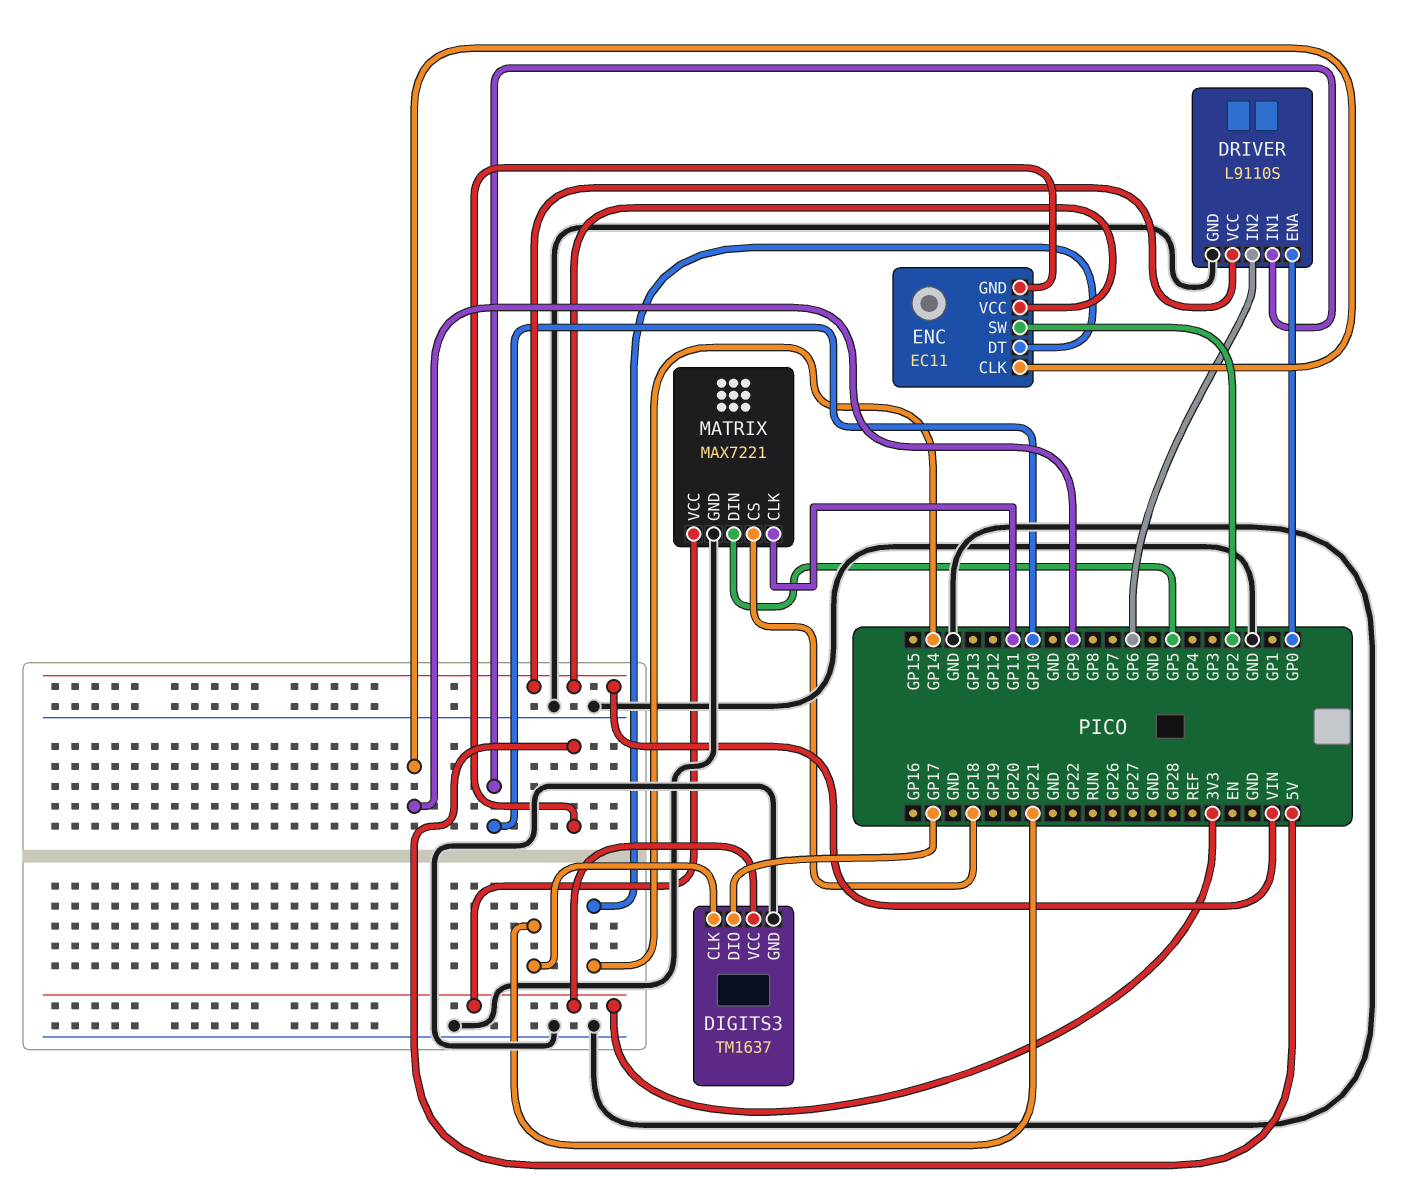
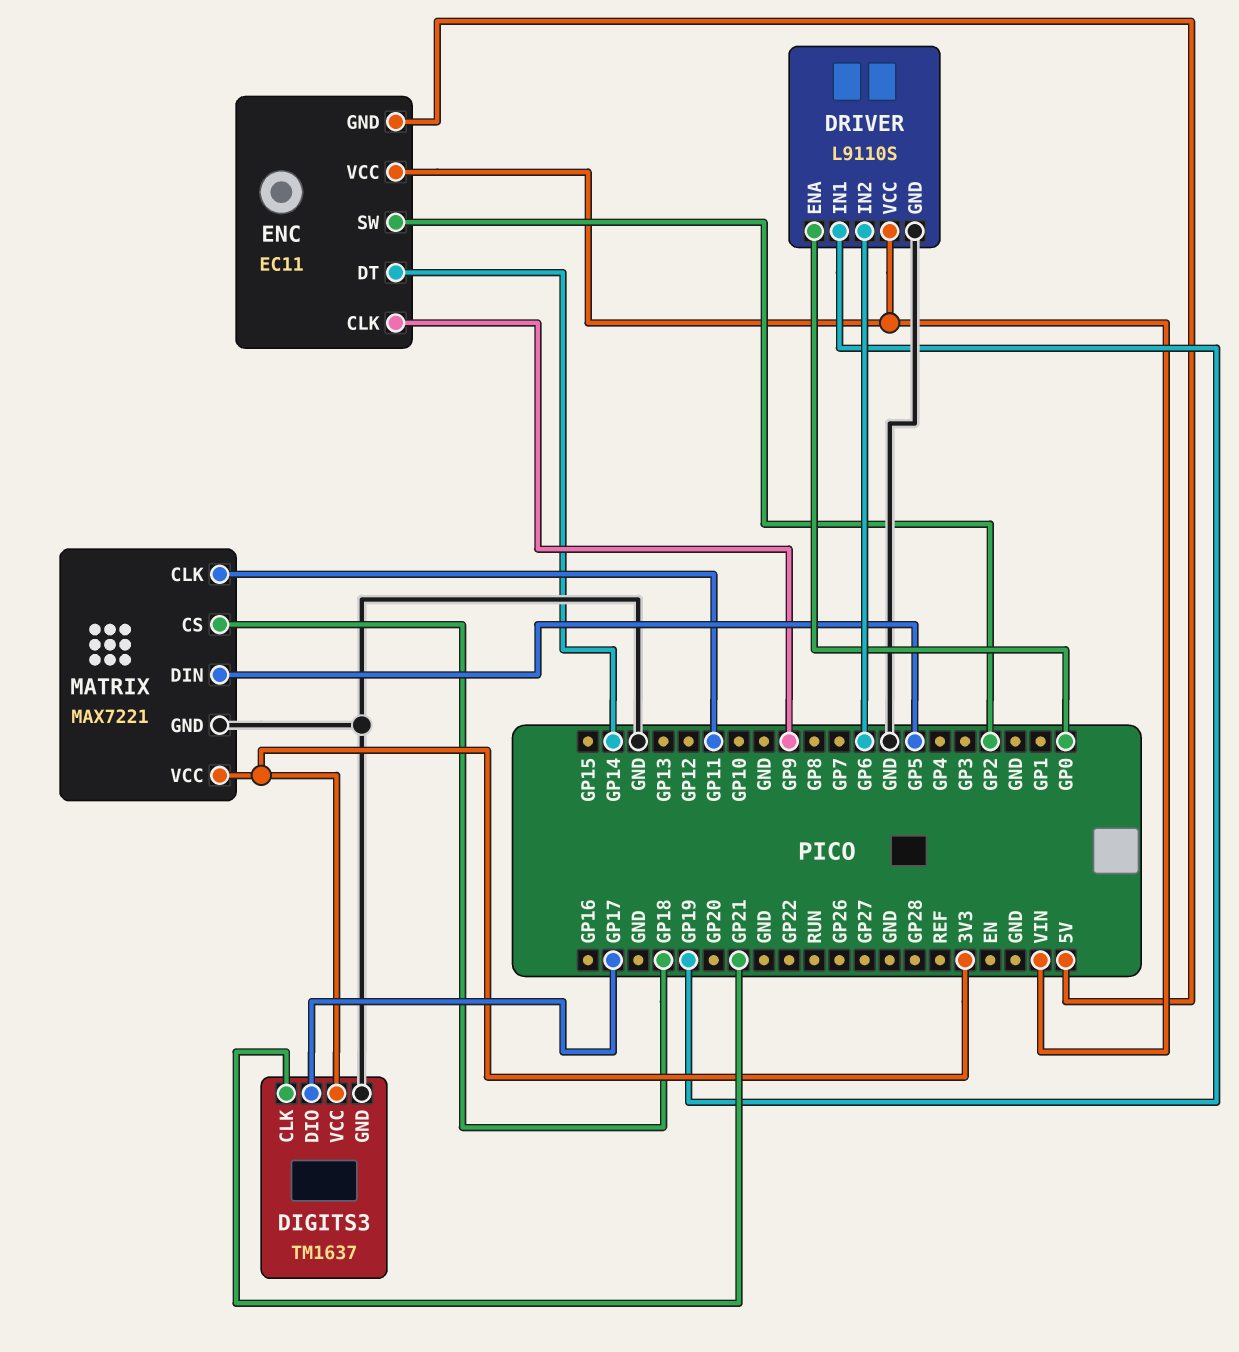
DRIVER pin IN1: GP10 -> GP19

